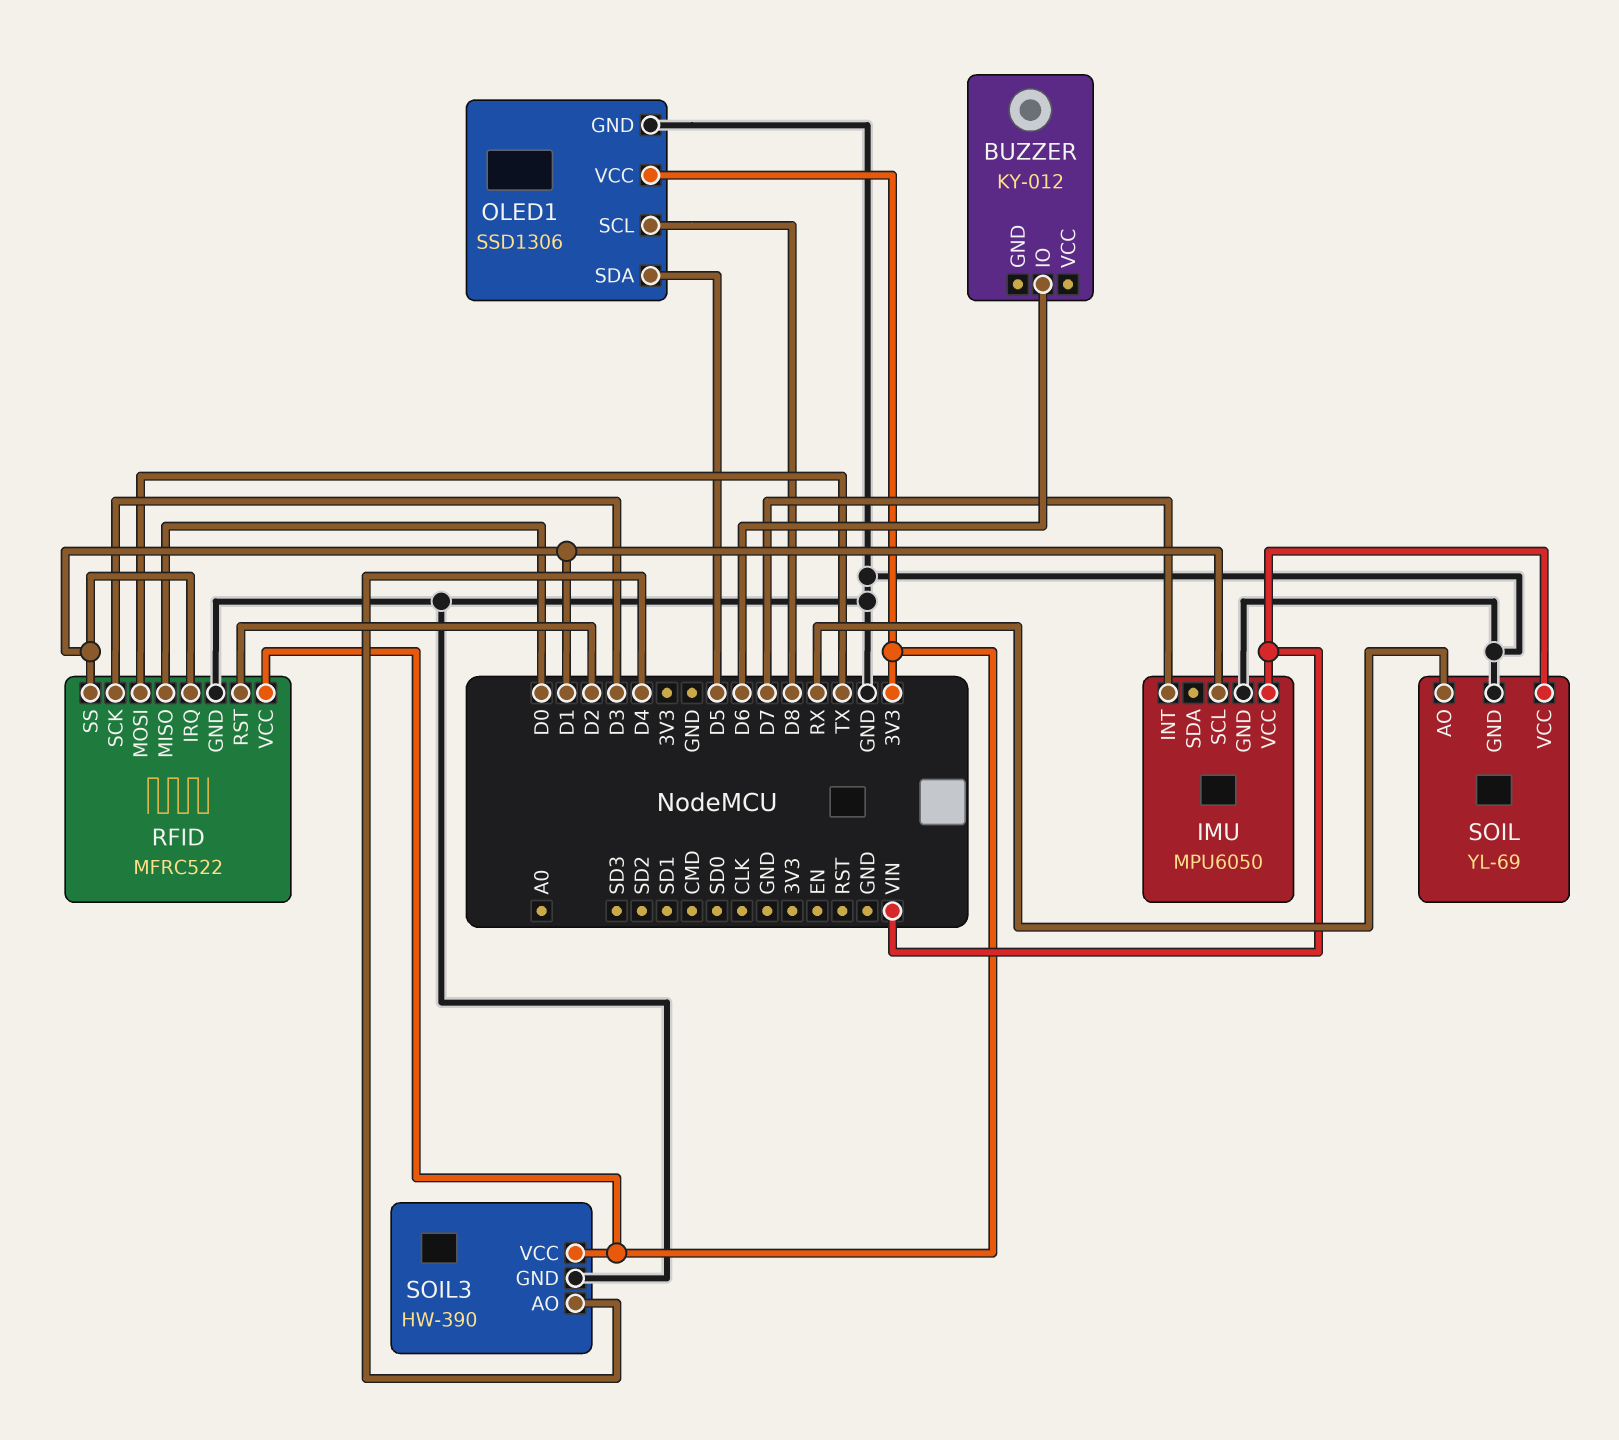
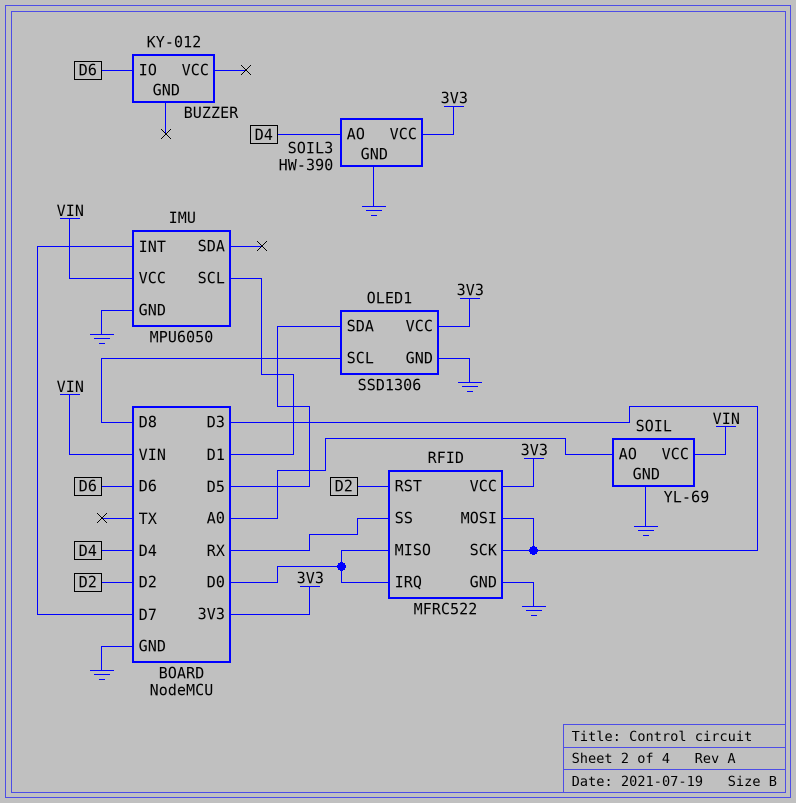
RFID pin IRQ: D1 -> D0
RFID pin MOSI: TX -> D3
RFID pin SS: D1 -> RX
SOIL pin AO: RX -> A0

